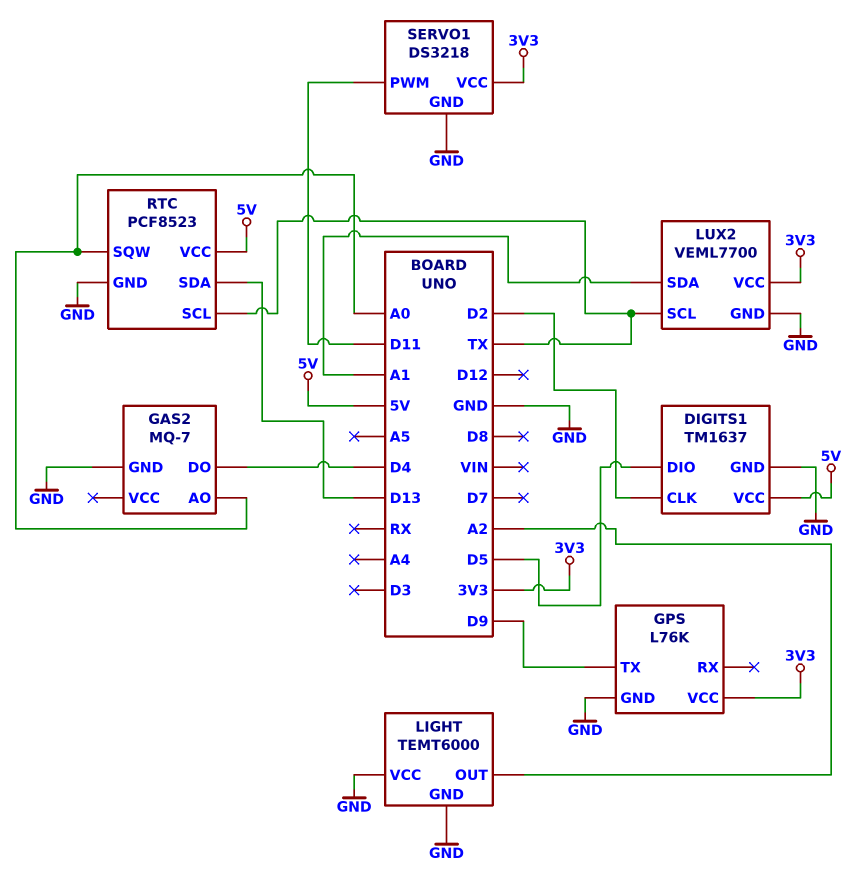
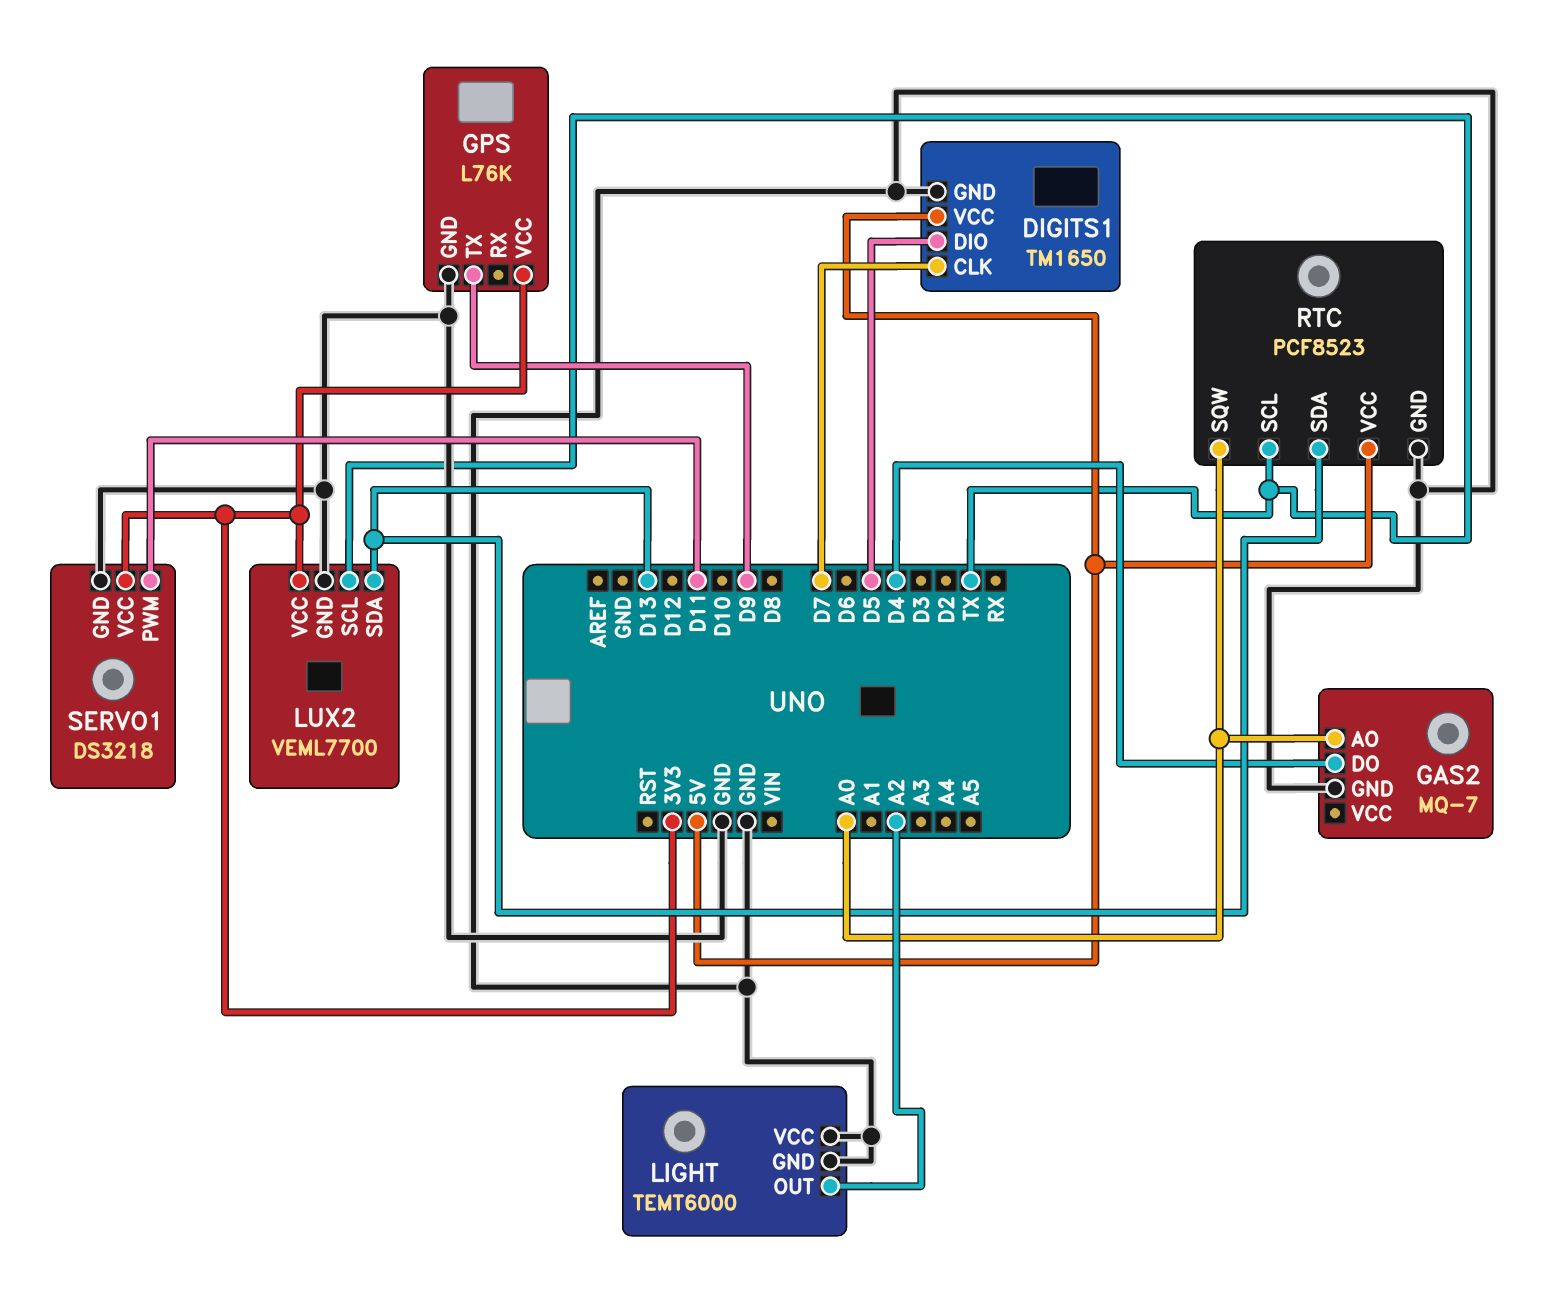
DIGITS1: TM1637 -> TM1650
DIGITS1 pin CLK: D2 -> D7
LUX2 pin SDA: A1 -> D13

